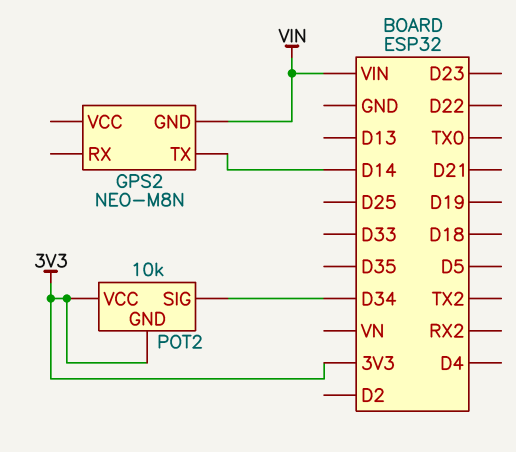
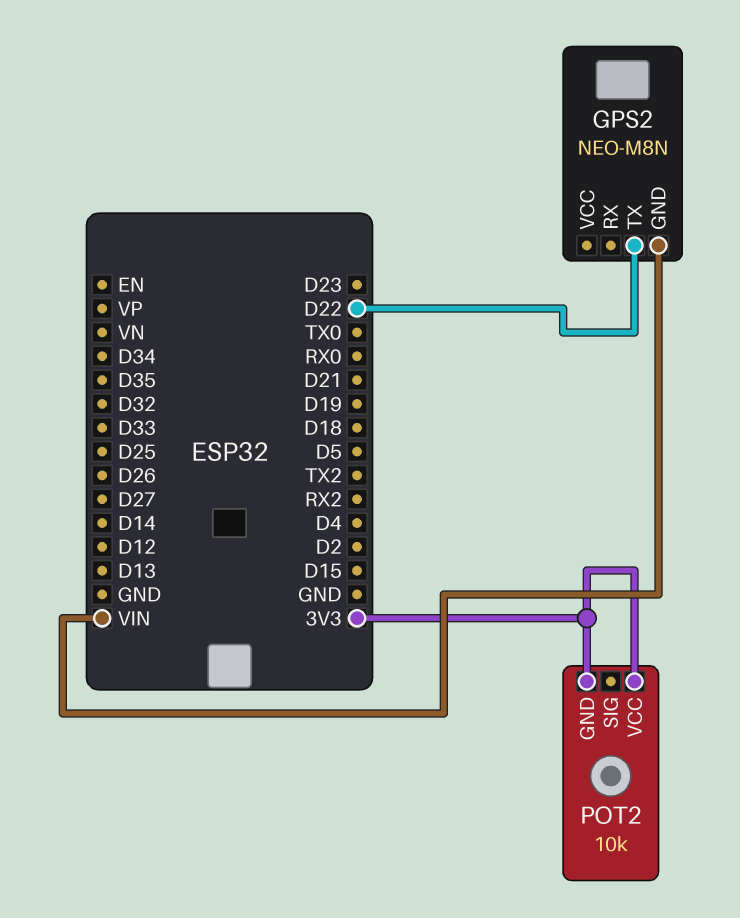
GPS2 pin TX: D14 -> D22
POT2 pin SIG: D34 -> none

